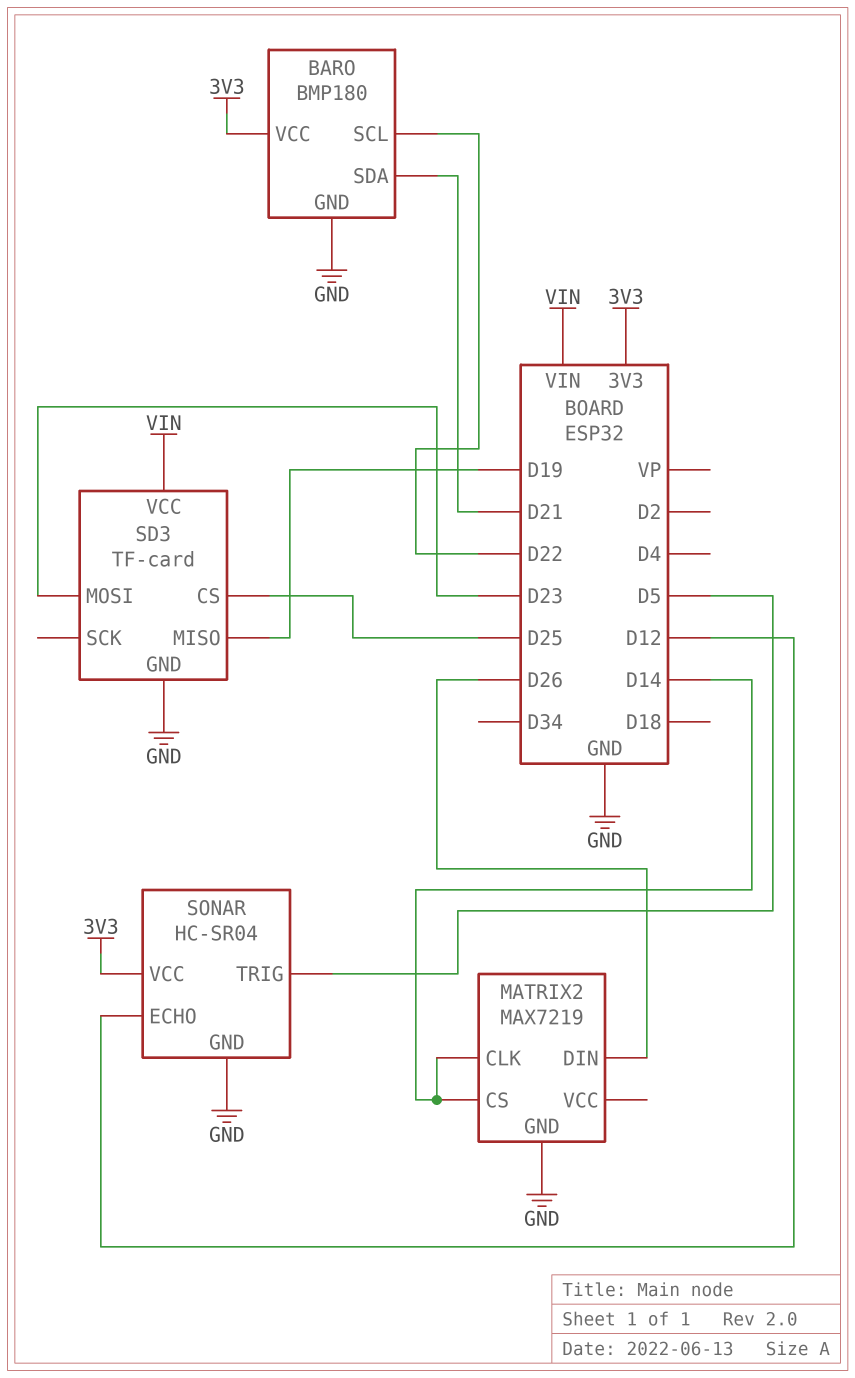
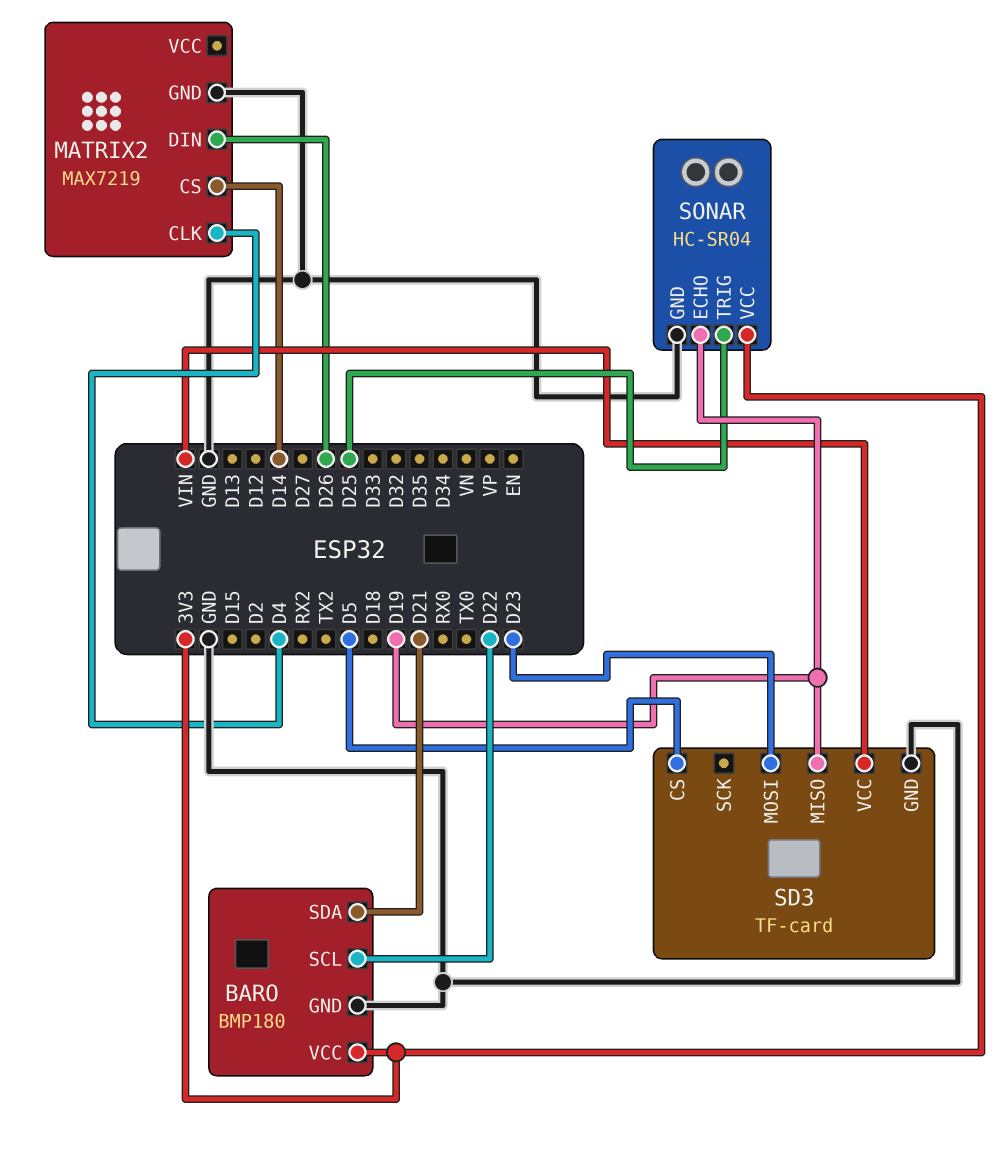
MATRIX2 pin CLK: D14 -> D4
SD3 pin CS: D25 -> D5
SONAR pin ECHO: D12 -> D19
SONAR pin TRIG: D5 -> D25

